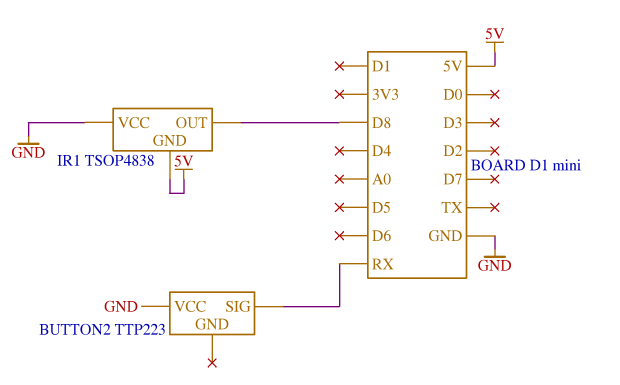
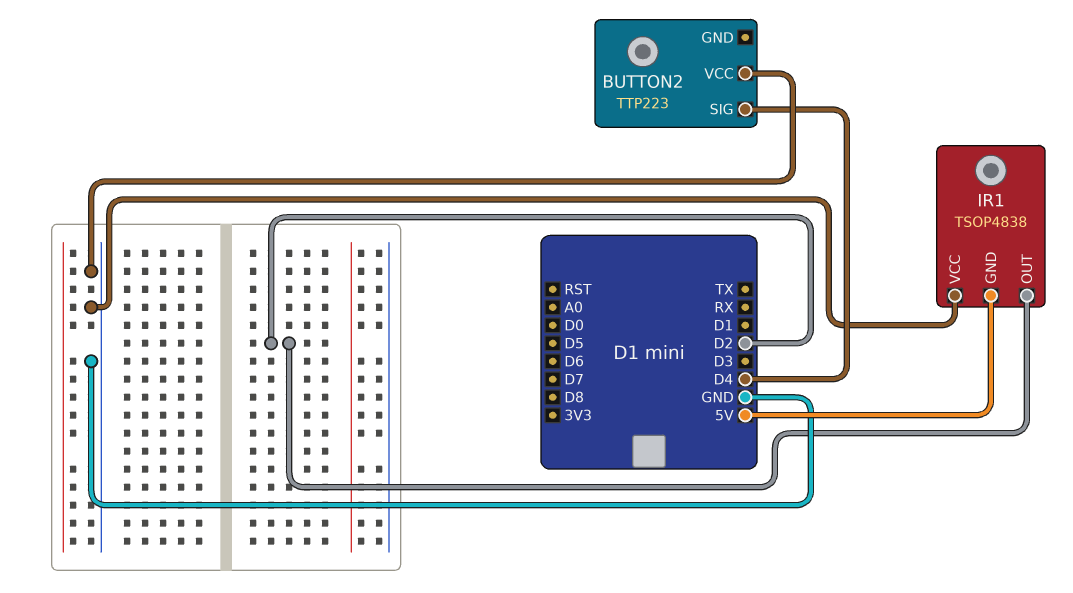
BUTTON2 pin SIG: RX -> D4
IR1 pin OUT: D8 -> D2

